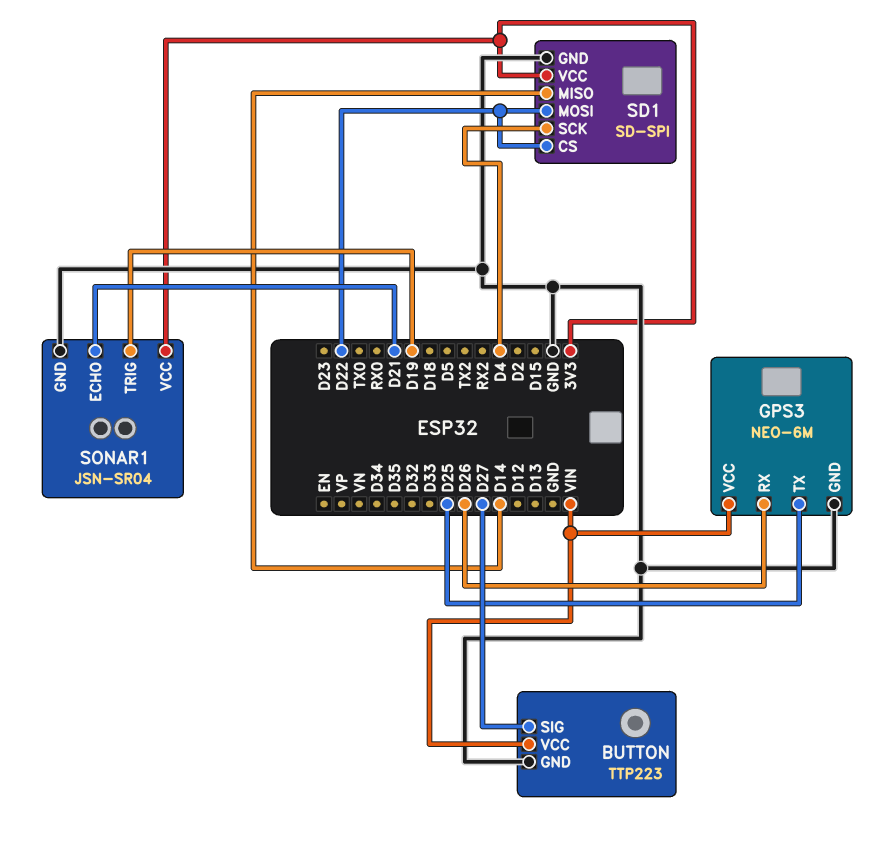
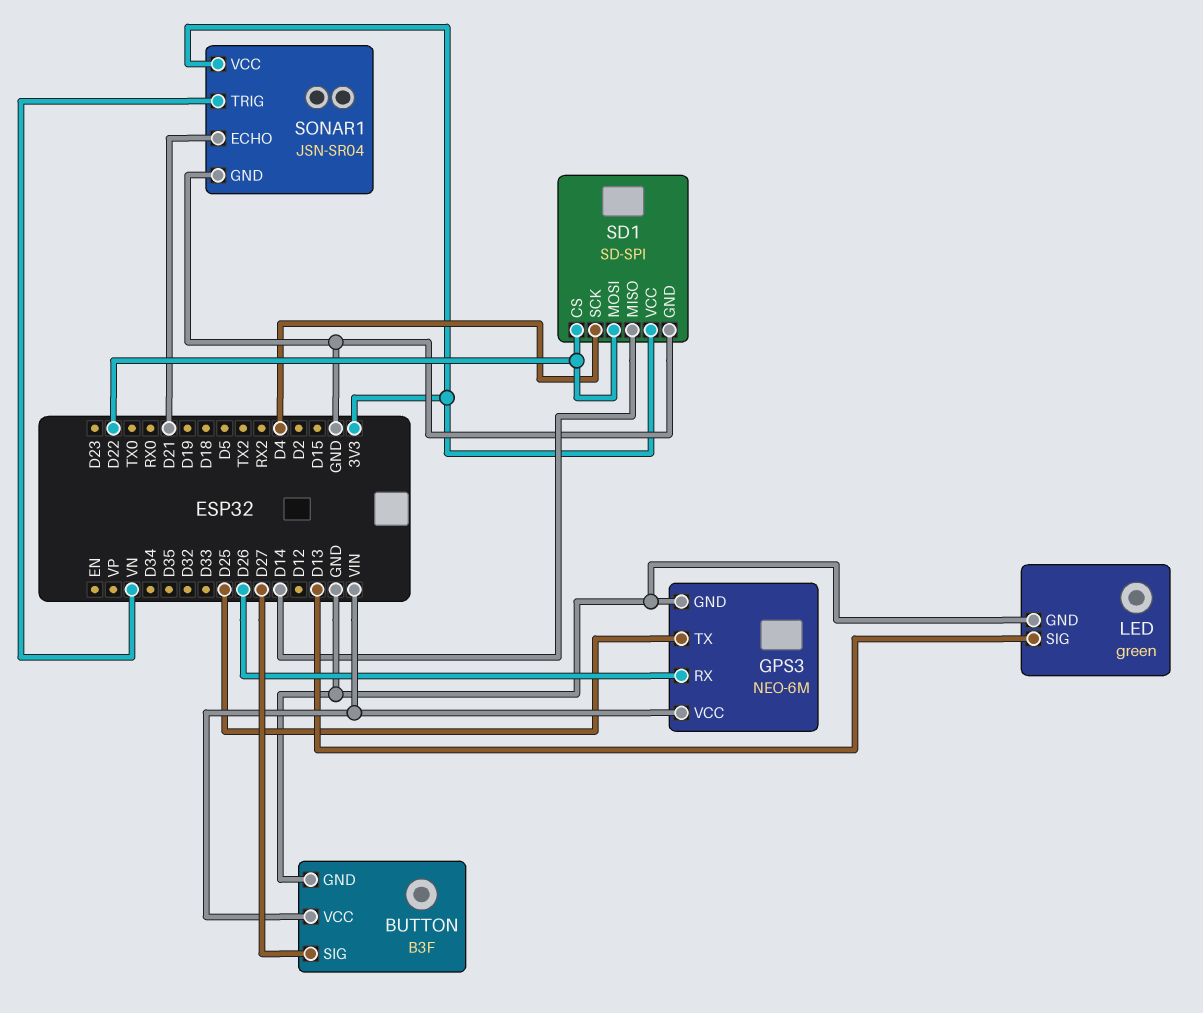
BUTTON: TTP223 -> B3F
LED: none -> green
LED pin GND: none -> GND
LED pin SIG: none -> D13
SONAR1 pin TRIG: D19 -> VN

